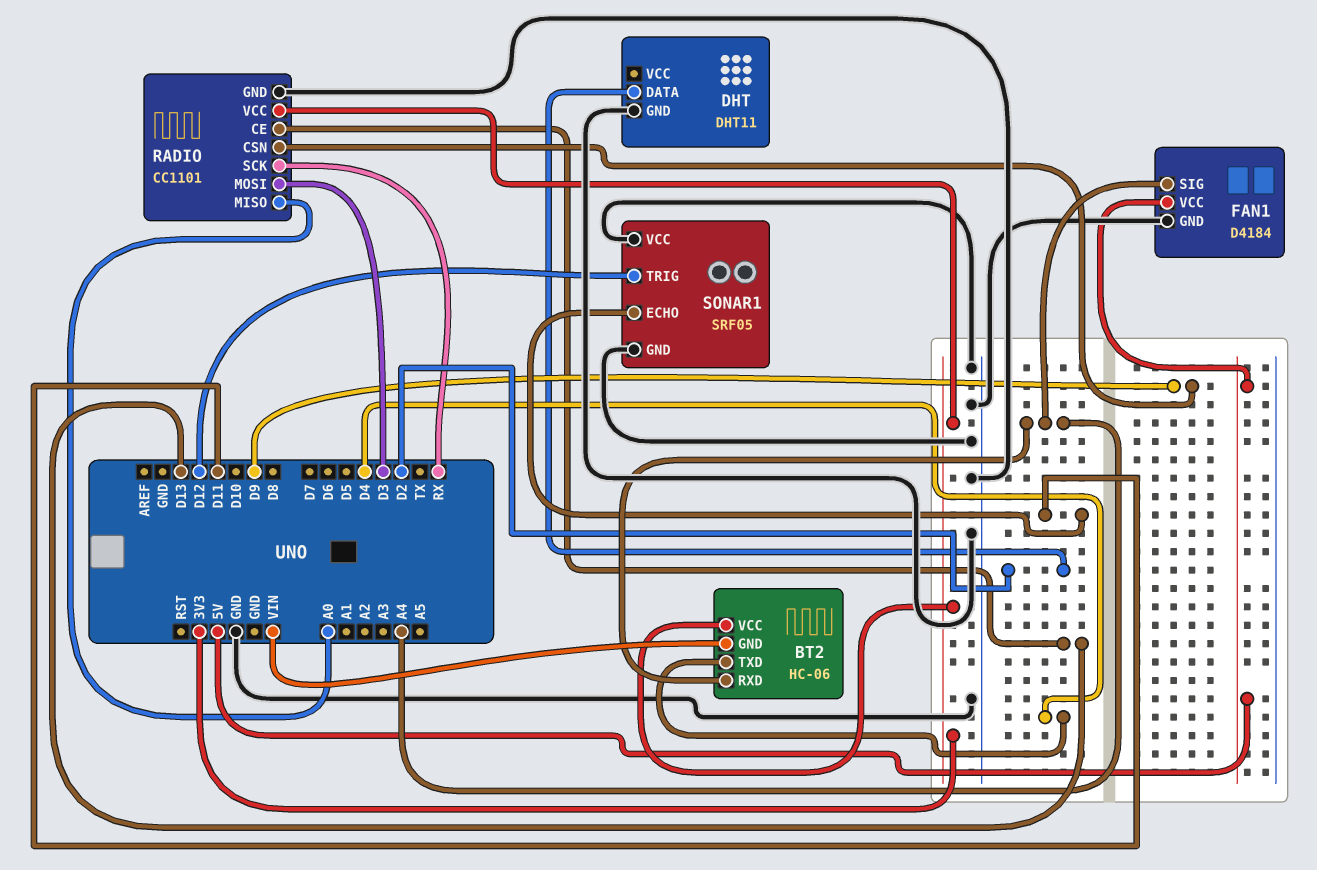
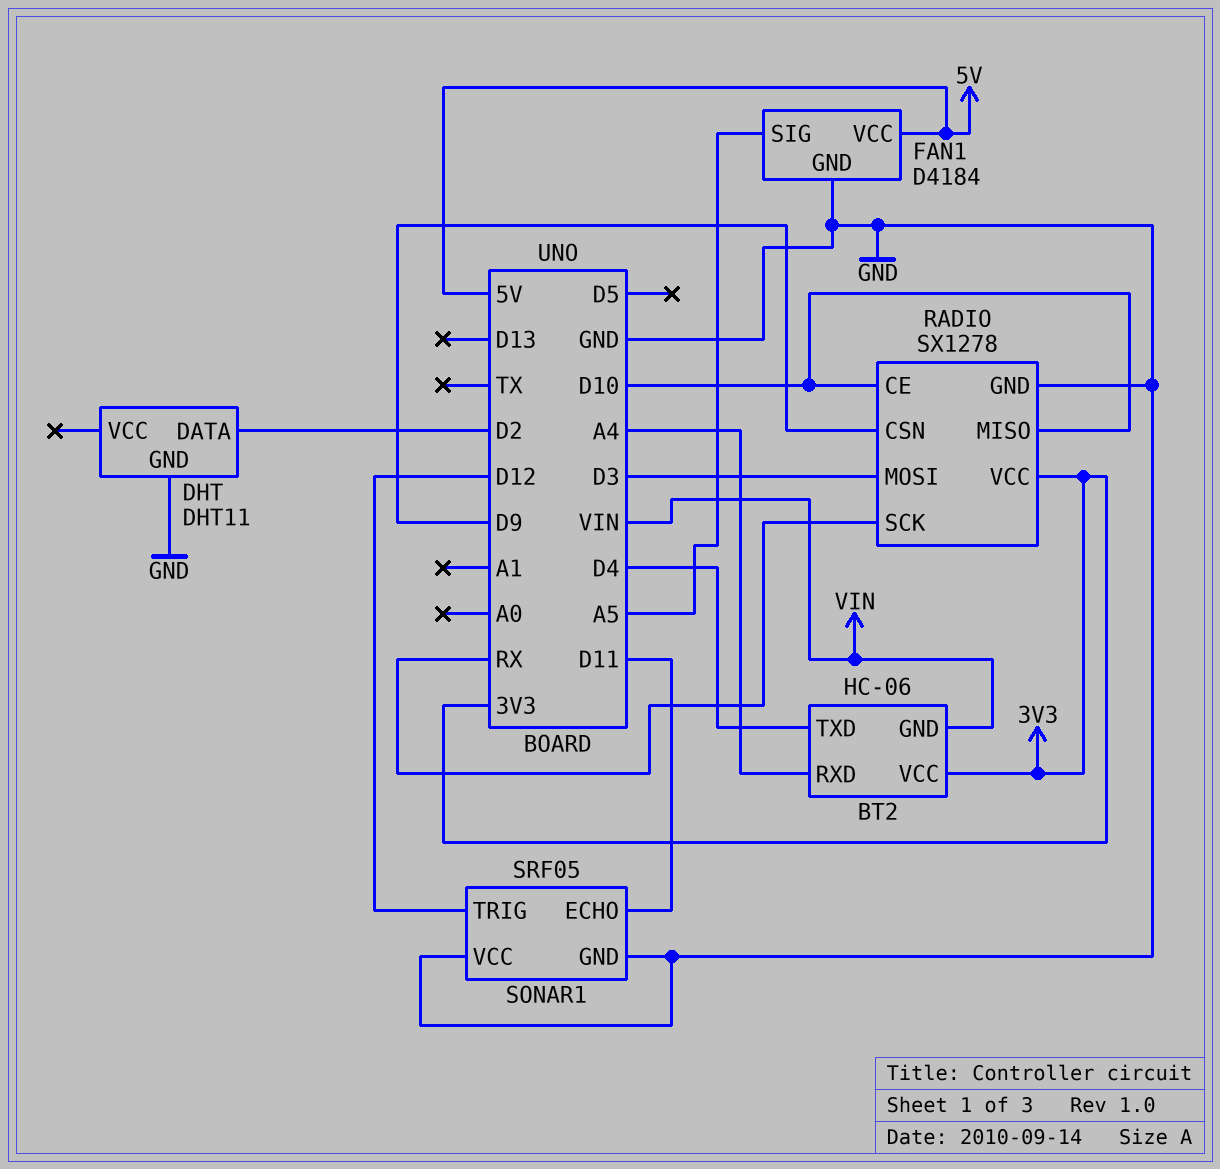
FAN1 pin SIG: A4 -> A5
RADIO: CC1101 -> SX1278
RADIO pin CE: D13 -> D10
RADIO pin MISO: A0 -> D10

